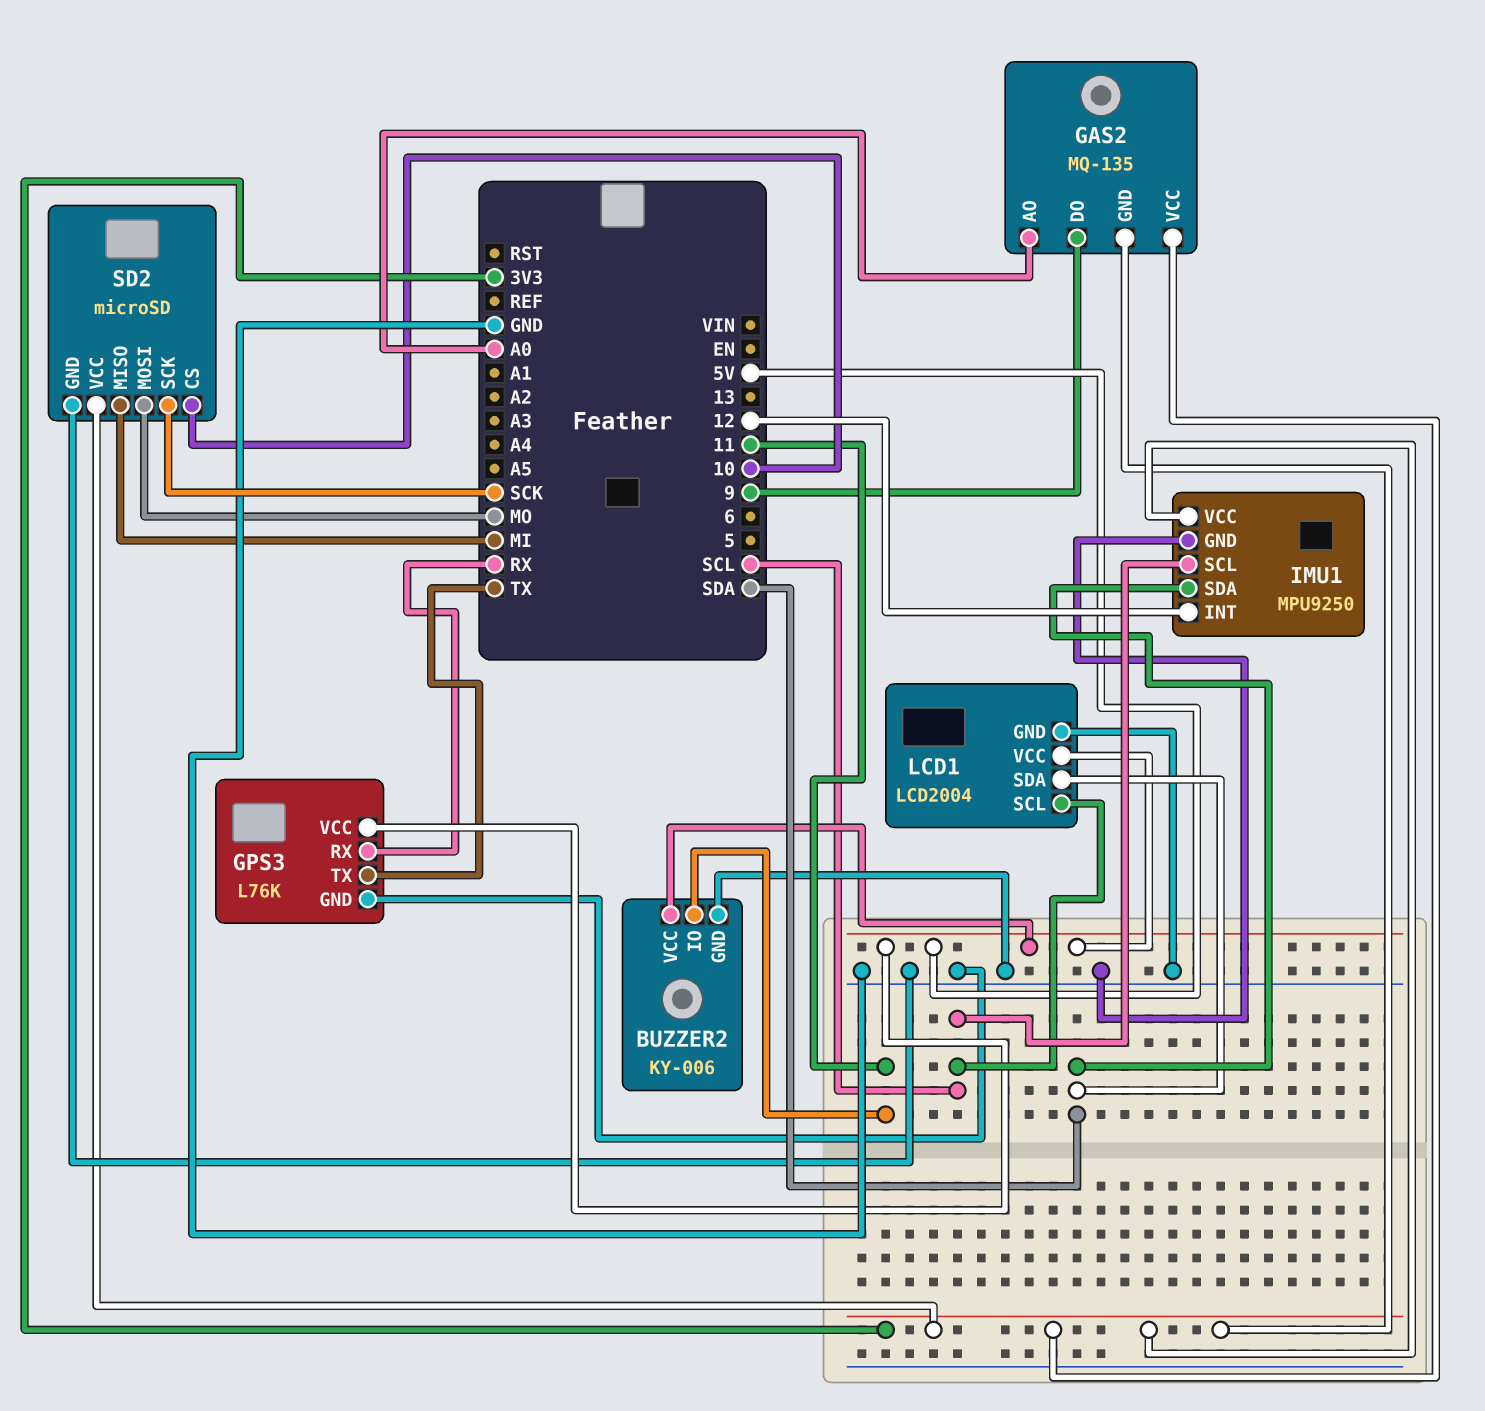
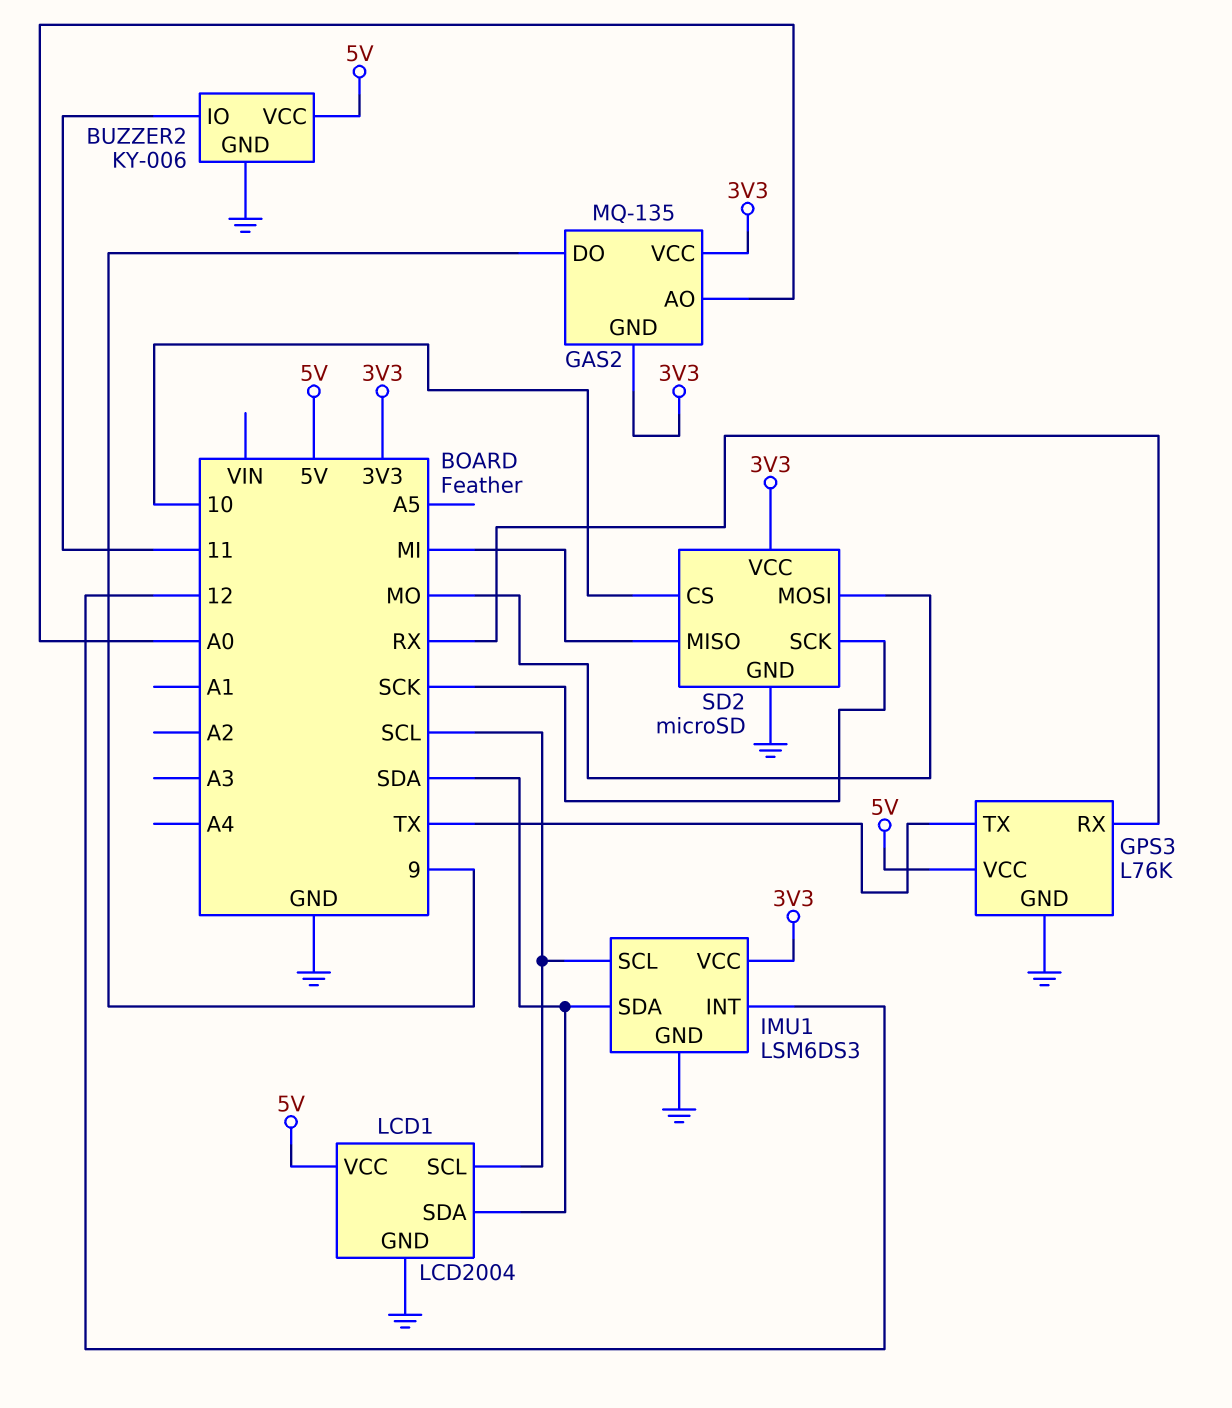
IMU1: MPU9250 -> LSM6DS3

